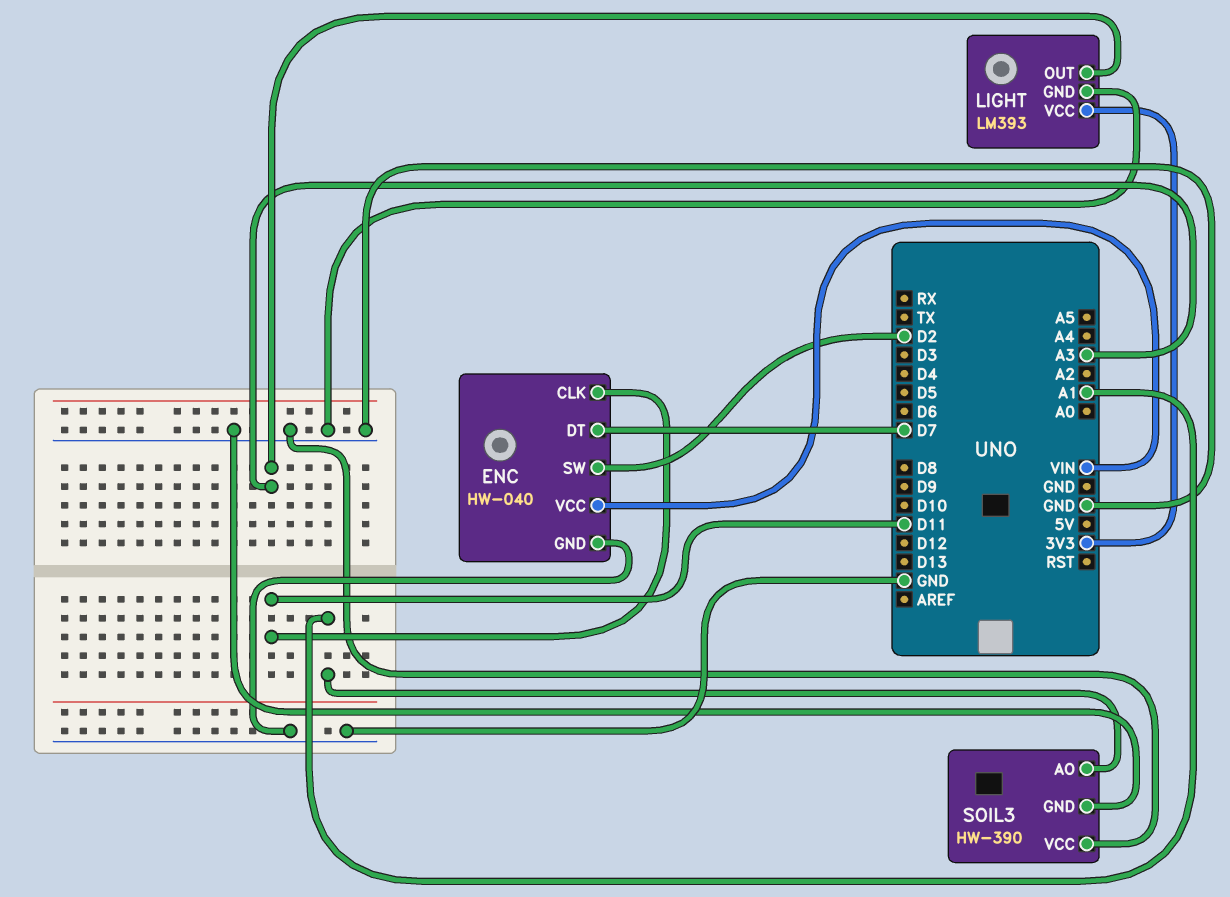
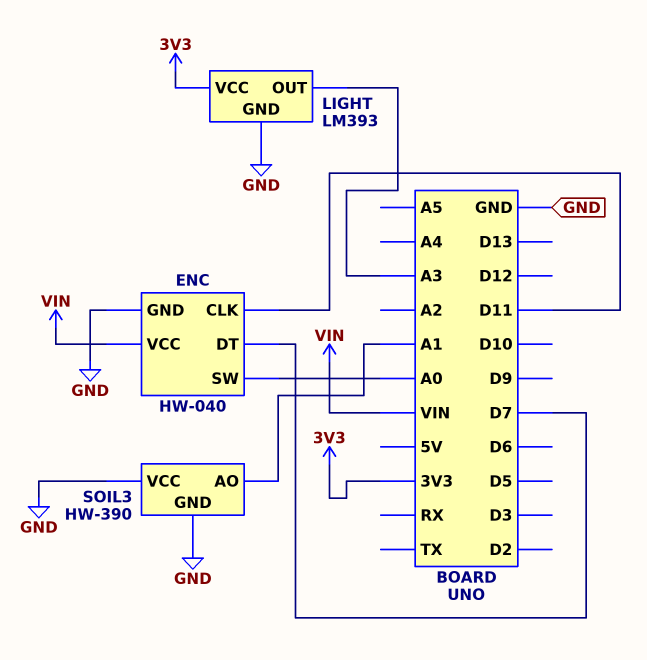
ENC pin SW: D2 -> A0

